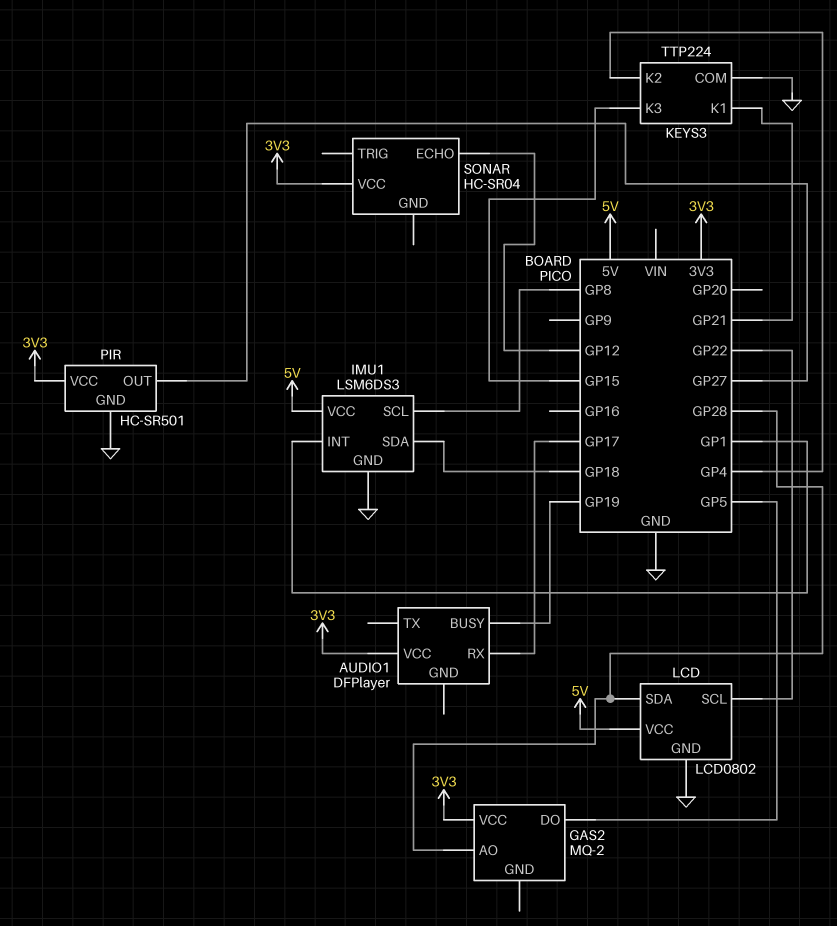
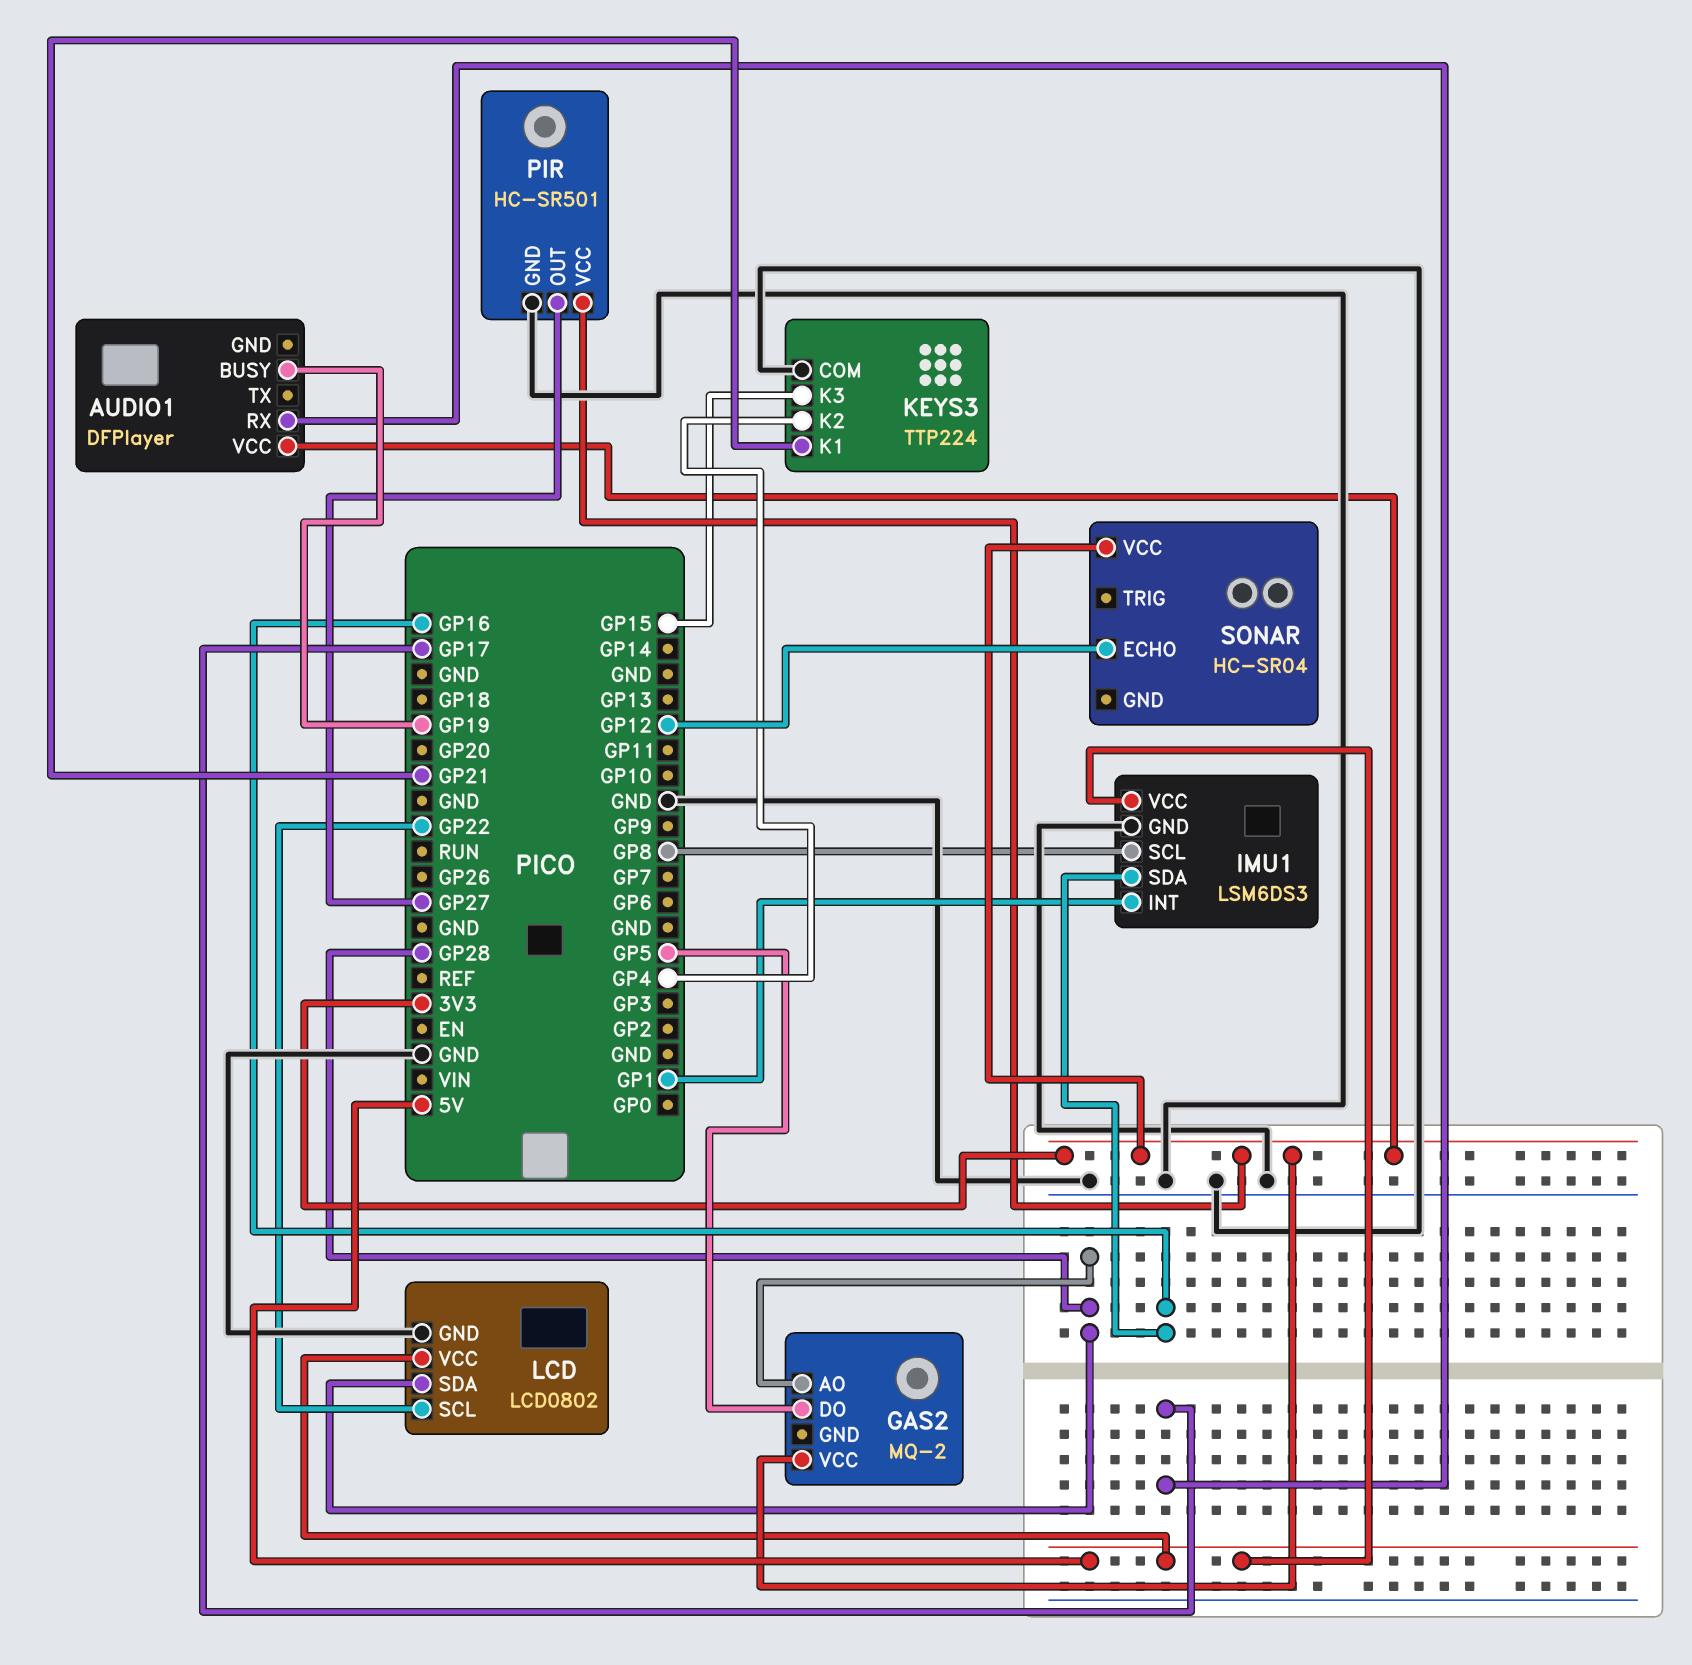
IMU1 pin SDA: GP18 -> GP16

